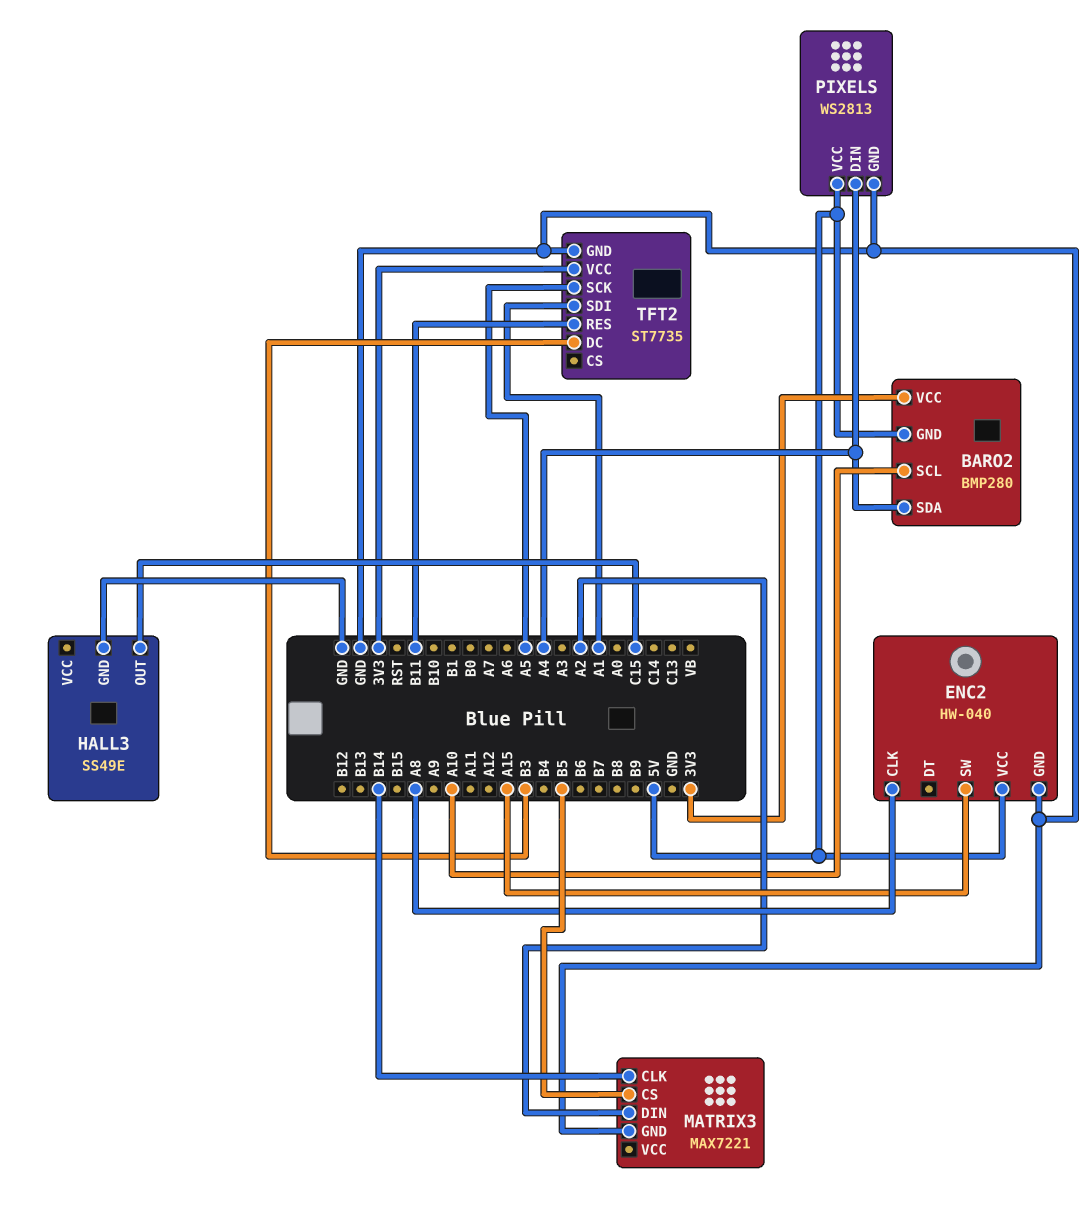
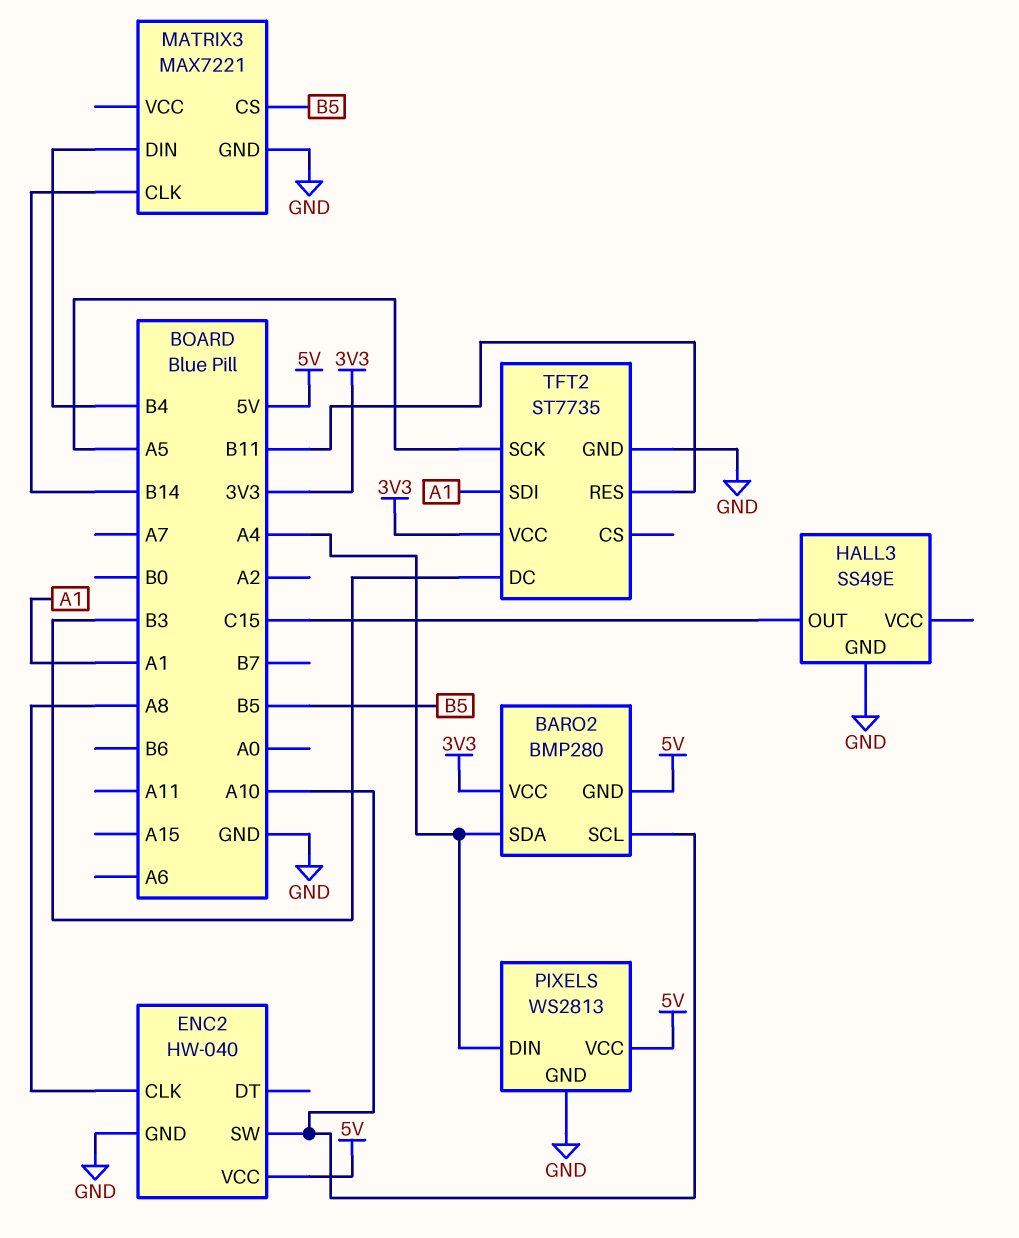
ENC2 pin SW: A15 -> A10
MATRIX3 pin DIN: A2 -> B4

